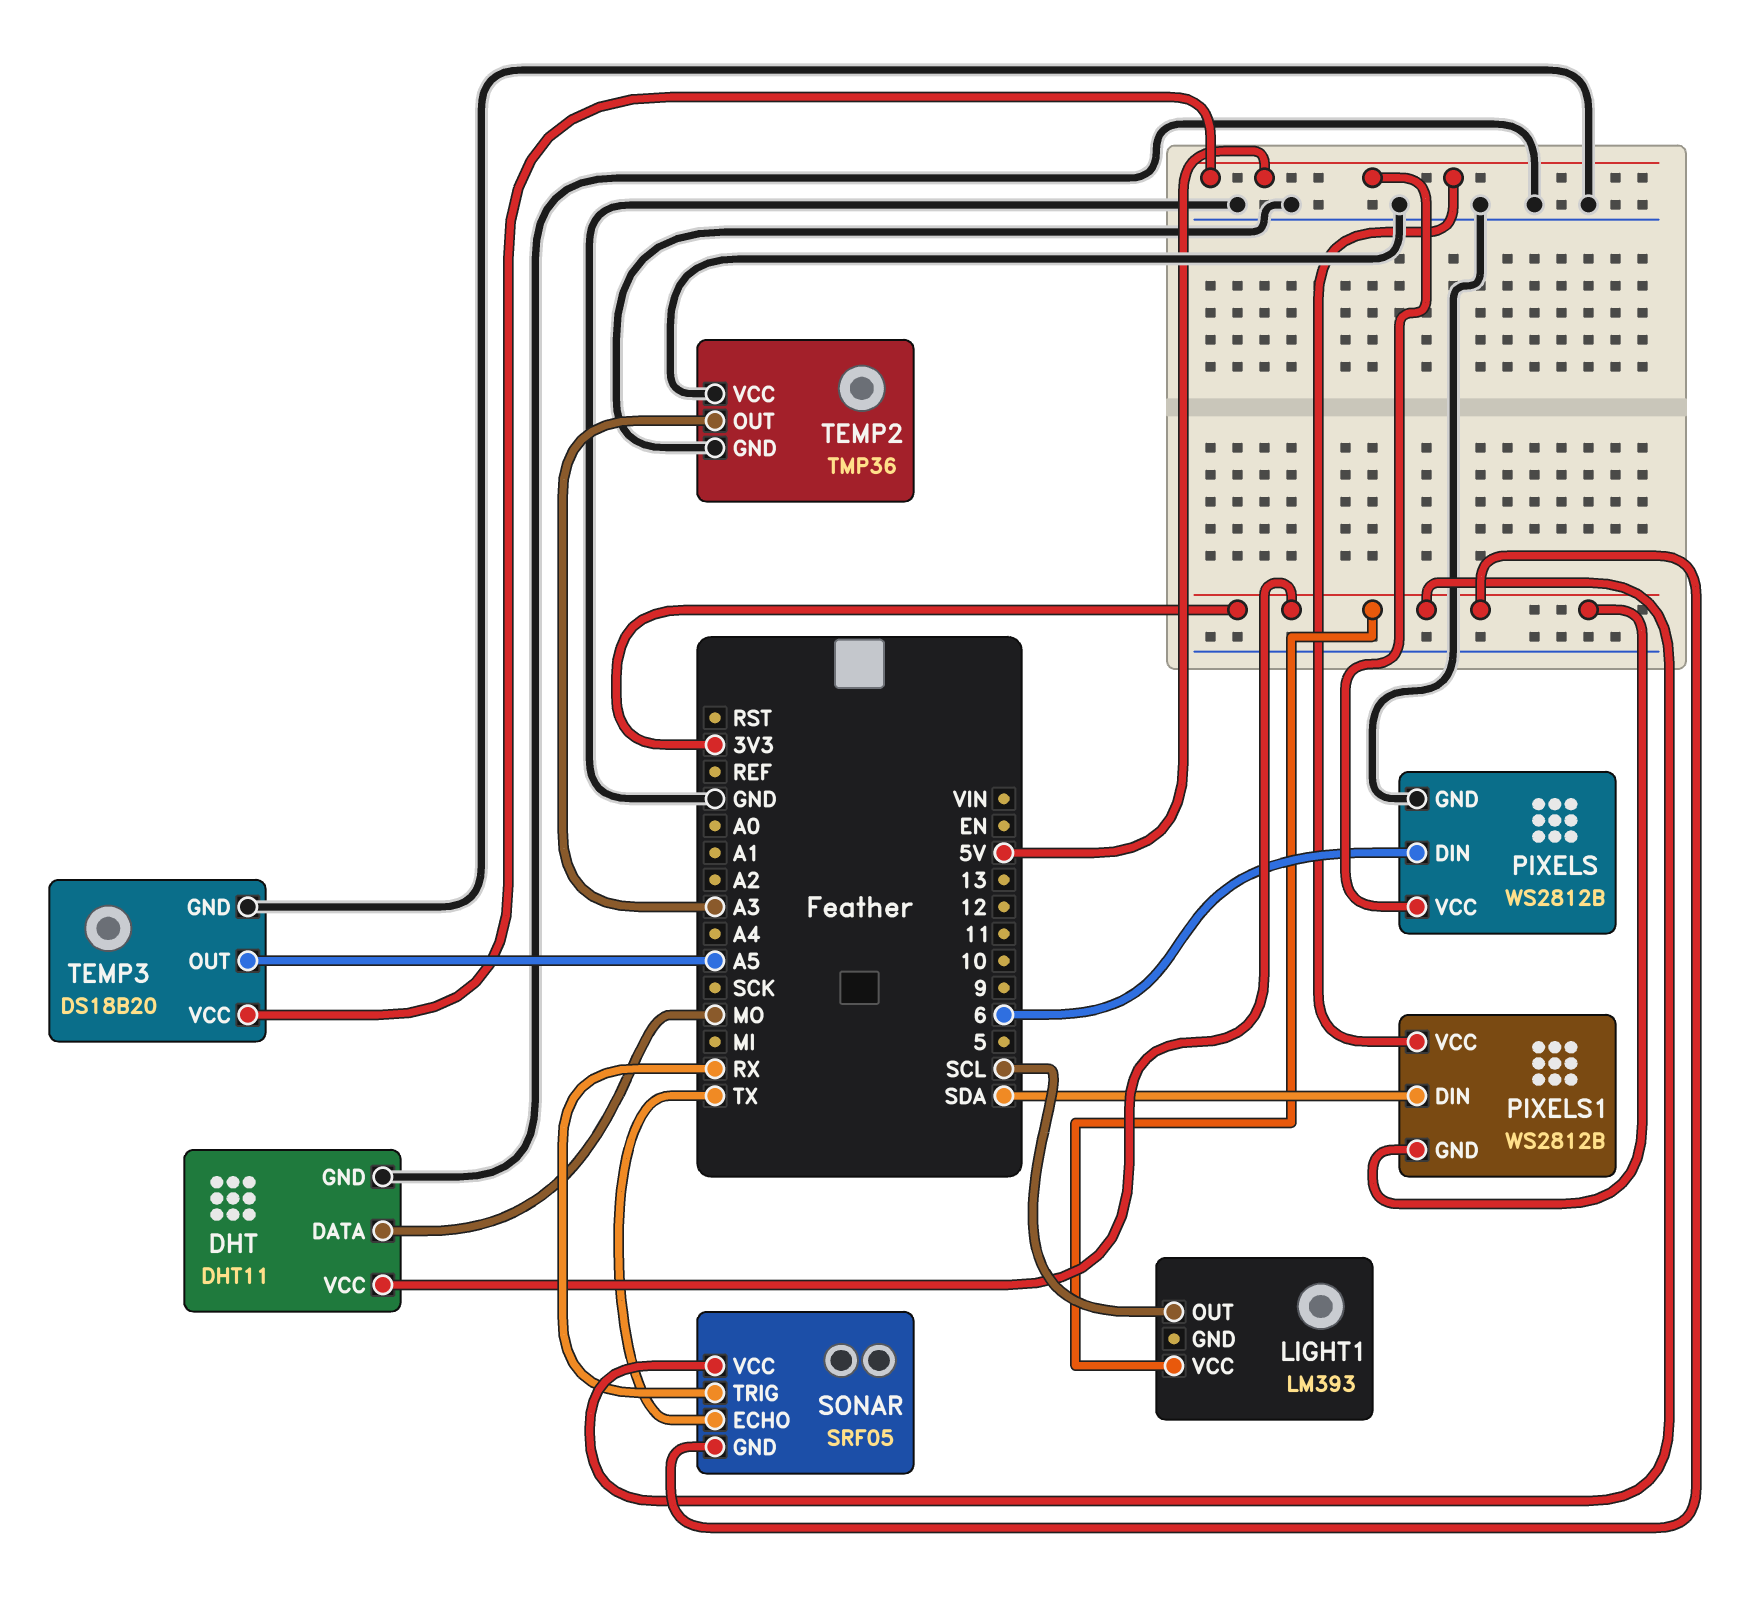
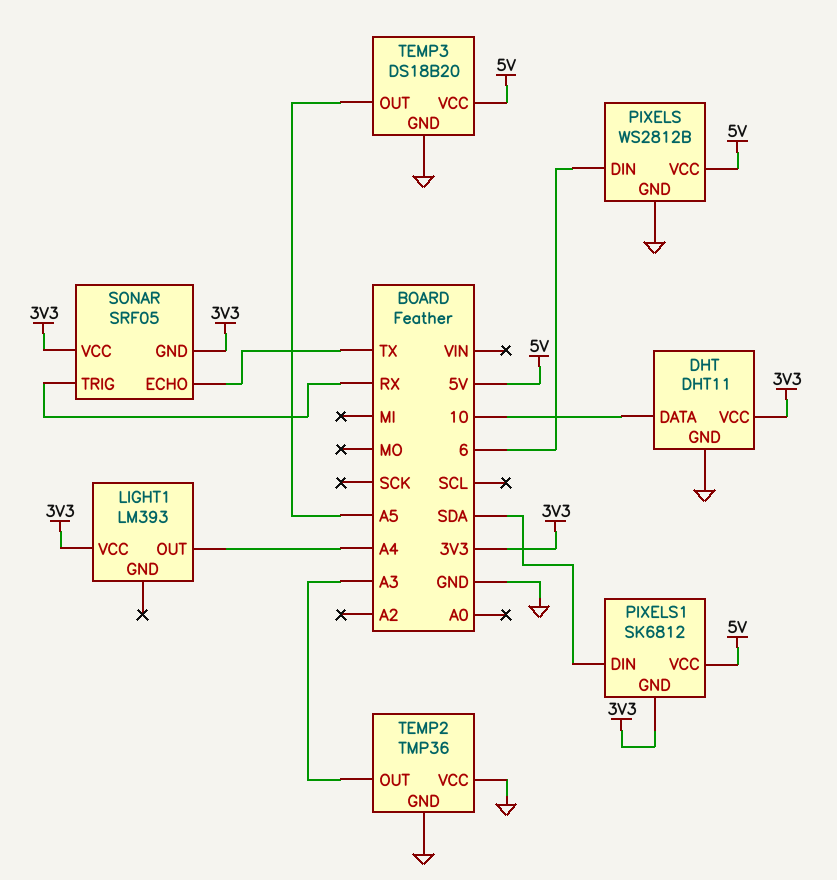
DHT pin DATA: MO -> 10
LIGHT1 pin OUT: SCL -> A4
PIXELS1: WS2812B -> SK6812

